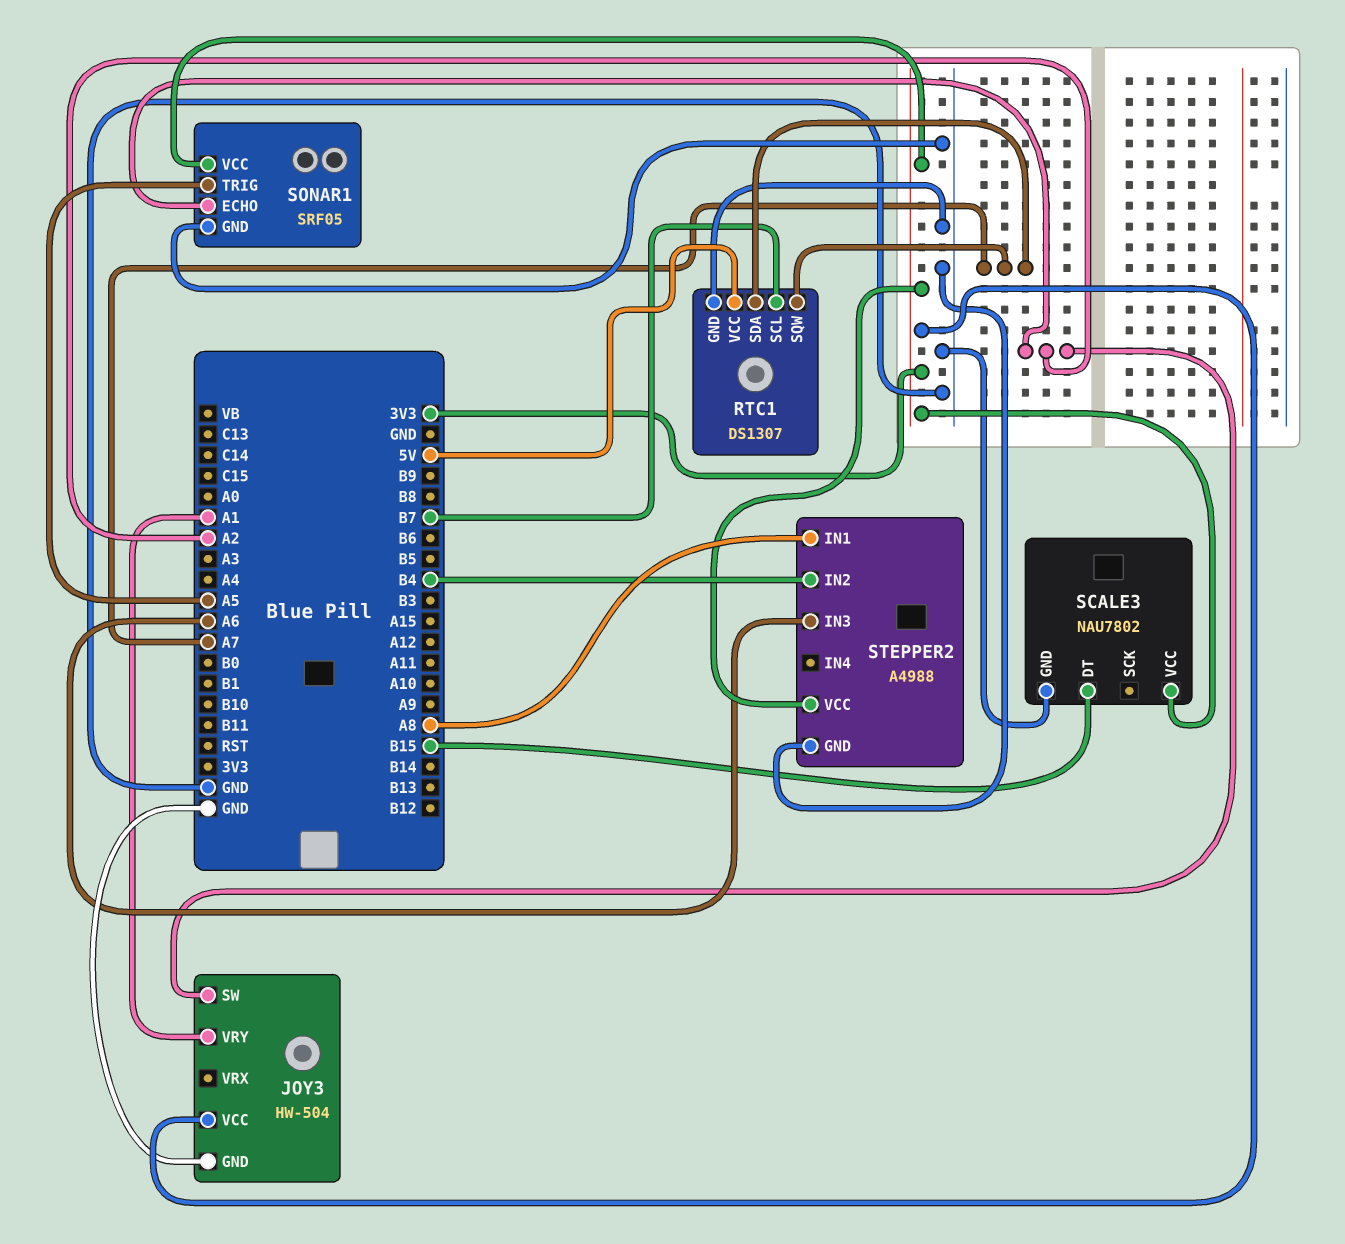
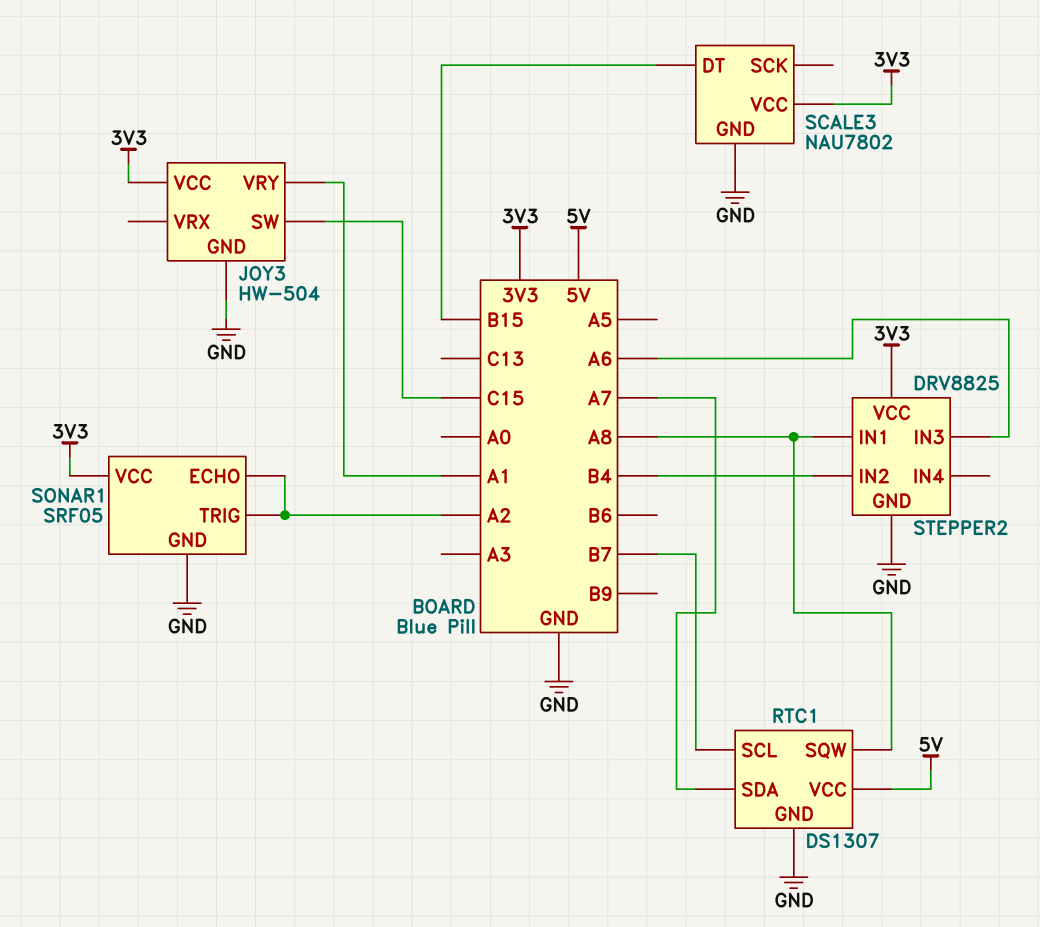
JOY3 pin SW: A2 -> C15
RTC1 pin SQW: A7 -> A8
SONAR1 pin TRIG: A5 -> A2
STEPPER2: A4988 -> DRV8825

